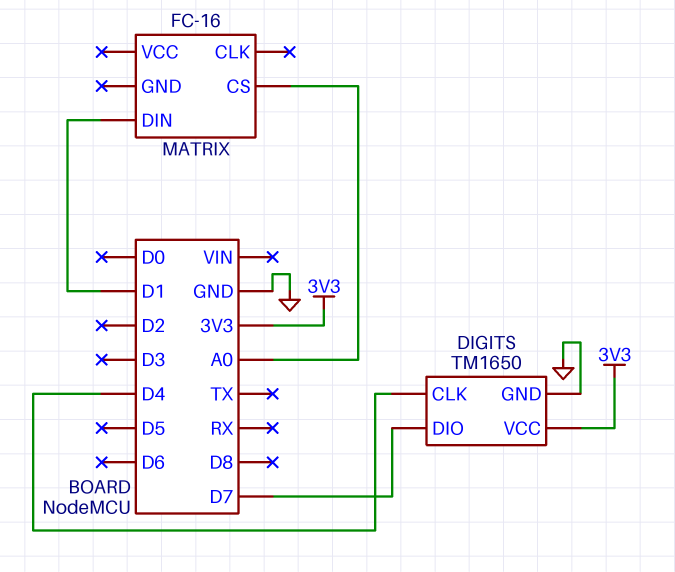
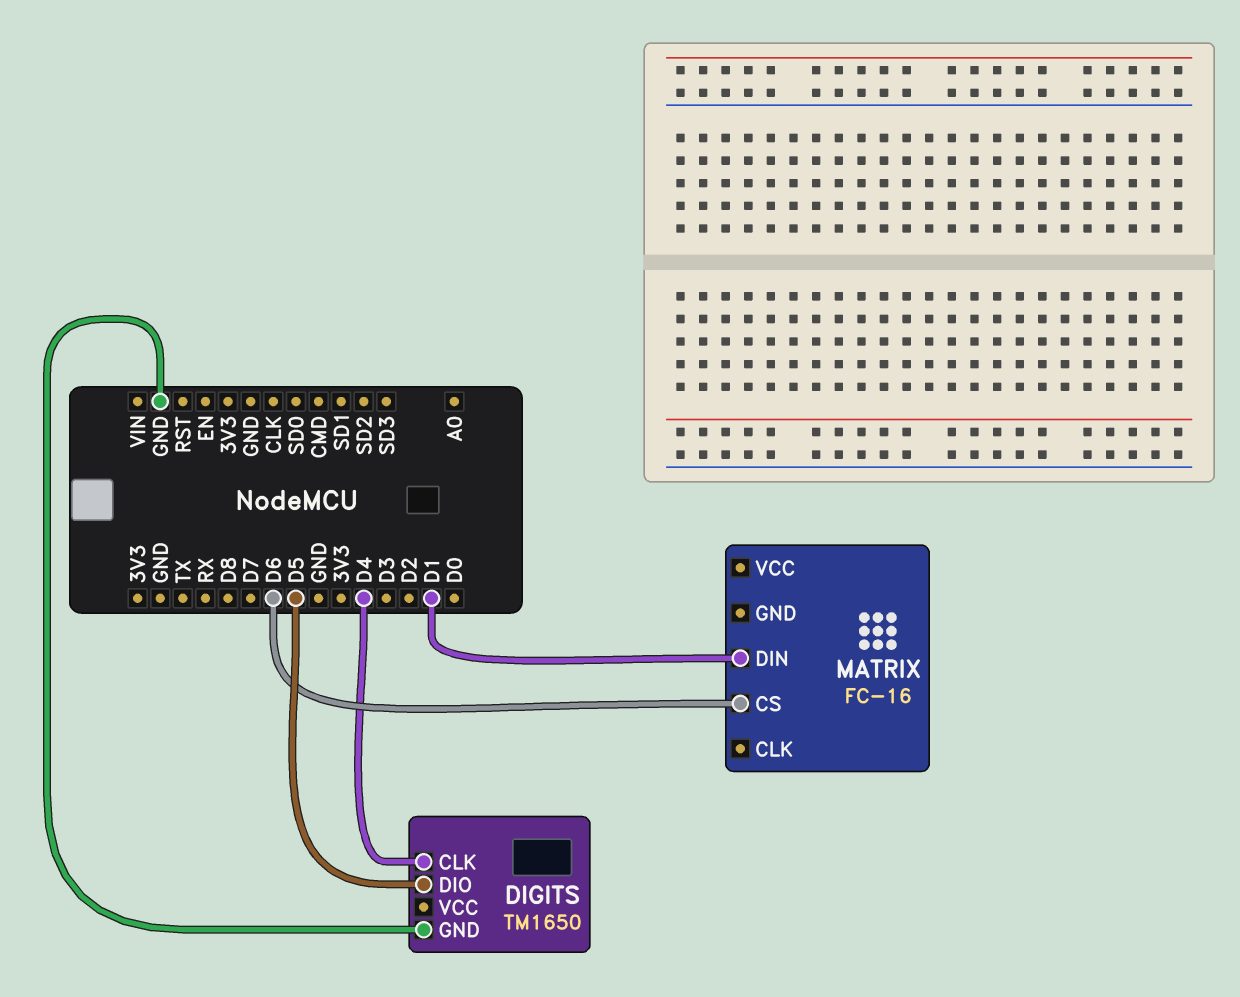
DIGITS pin DIO: D7 -> D5
DIGITS pin VCC: 3V3 -> none
MATRIX pin CS: A0 -> D6

